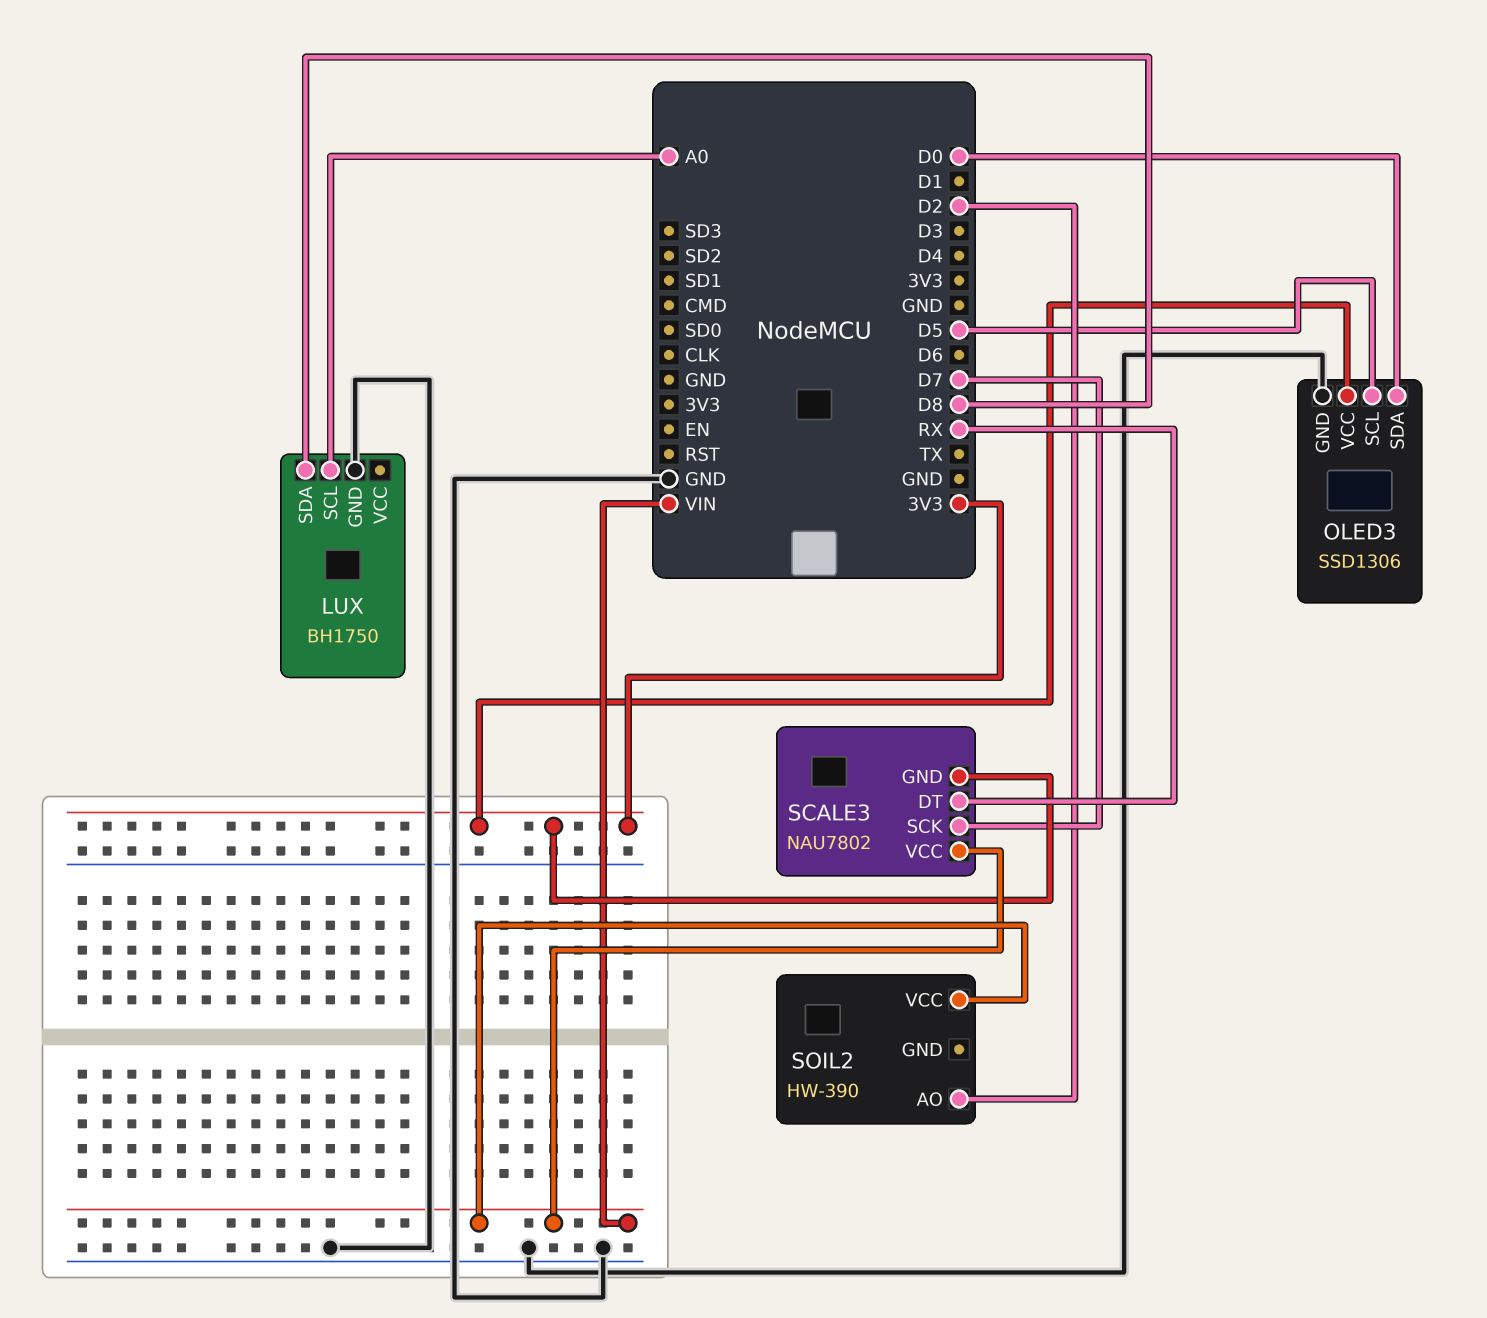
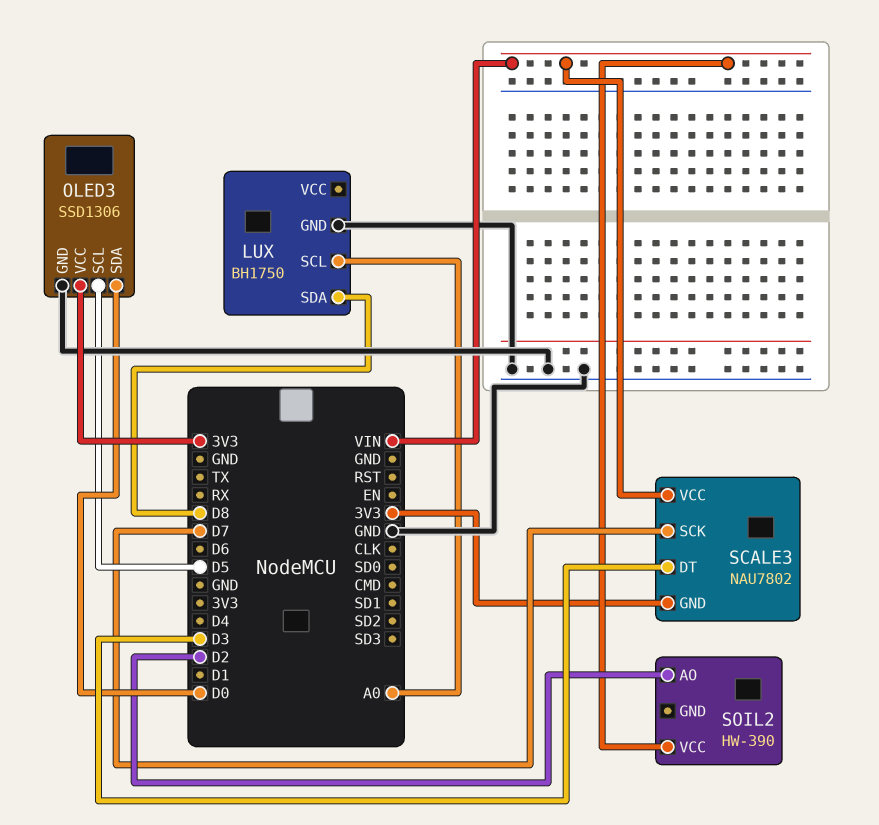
SCALE3 pin DT: RX -> D3

